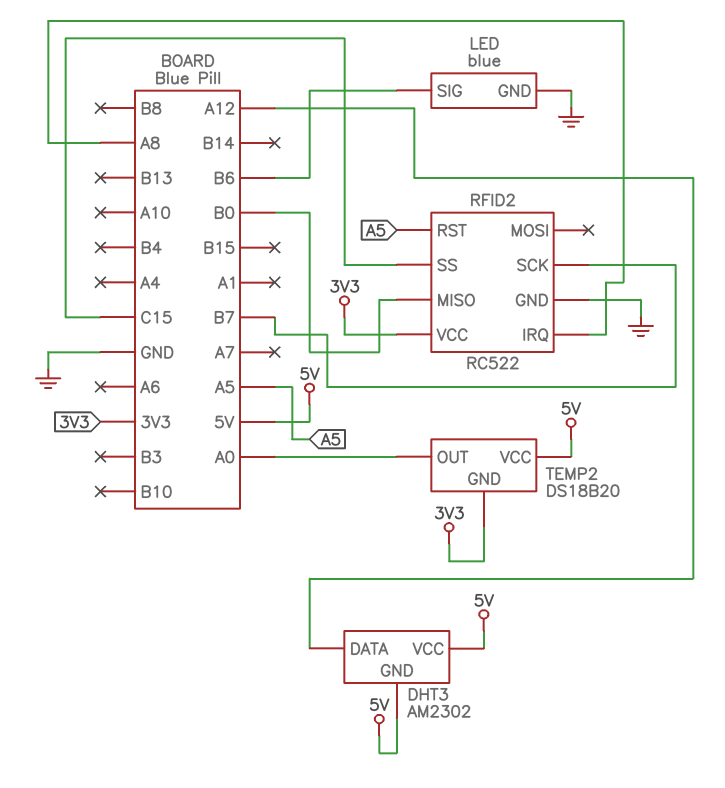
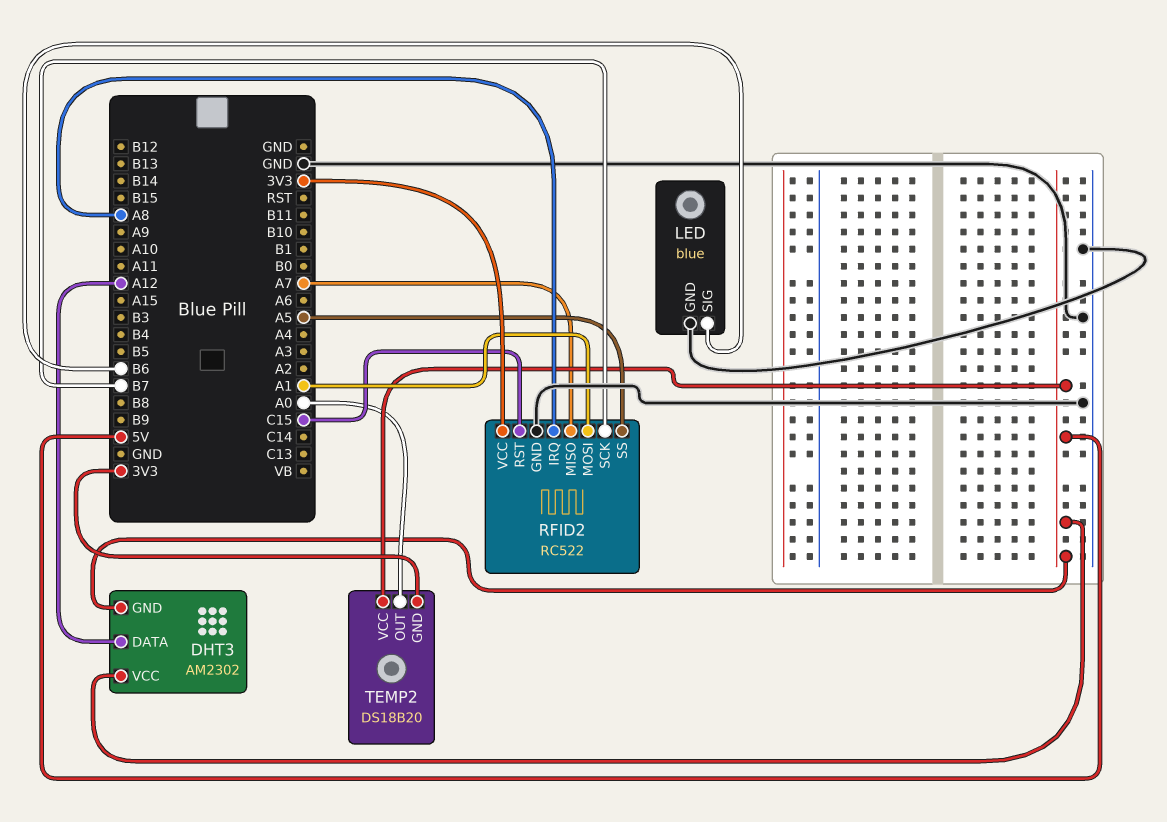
RFID2 pin MISO: B0 -> A7
RFID2 pin MOSI: none -> A1
RFID2 pin RST: A5 -> C15
RFID2 pin SS: C15 -> A5

